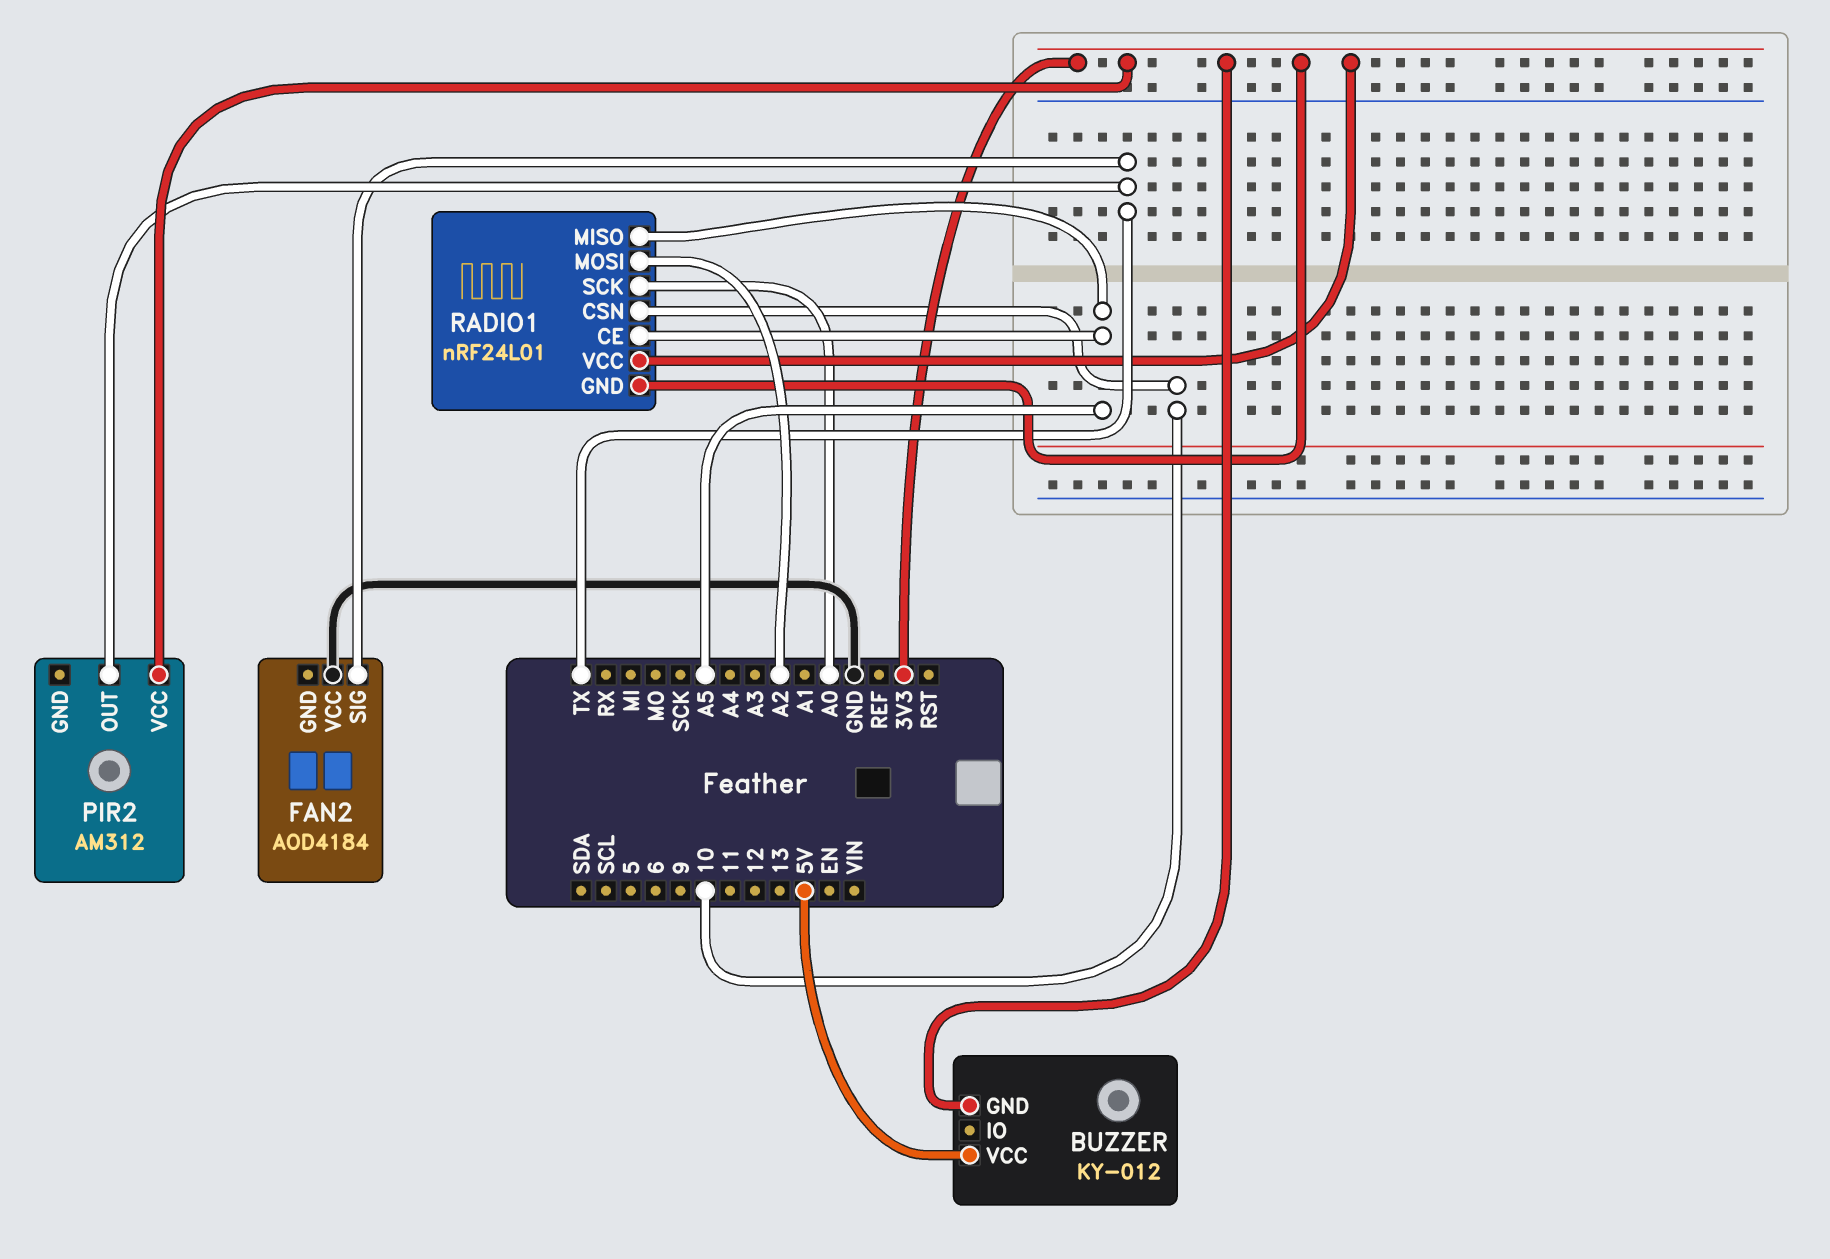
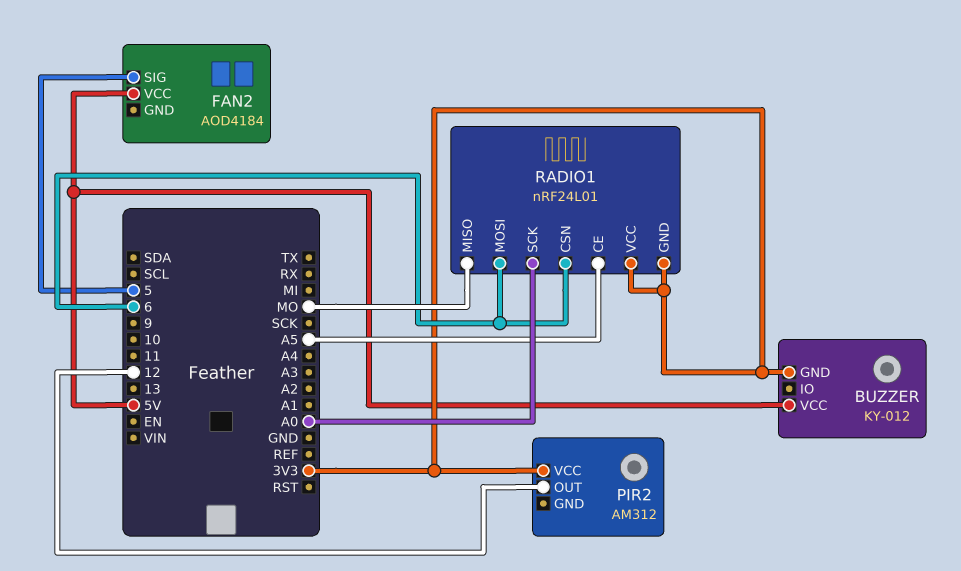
FAN2 pin SIG: TX -> 5
FAN2 pin VCC: GND -> 5V
PIR2 pin OUT: TX -> 12
RADIO1 pin CSN: 10 -> 6
RADIO1 pin MISO: A5 -> MO
RADIO1 pin MOSI: A2 -> 6

